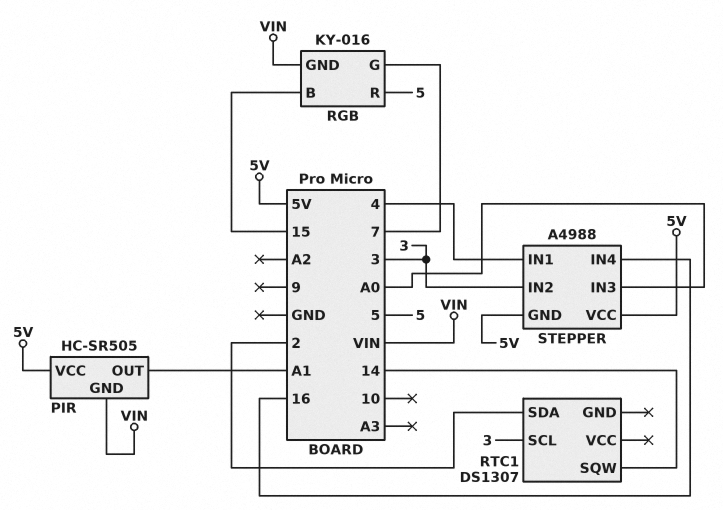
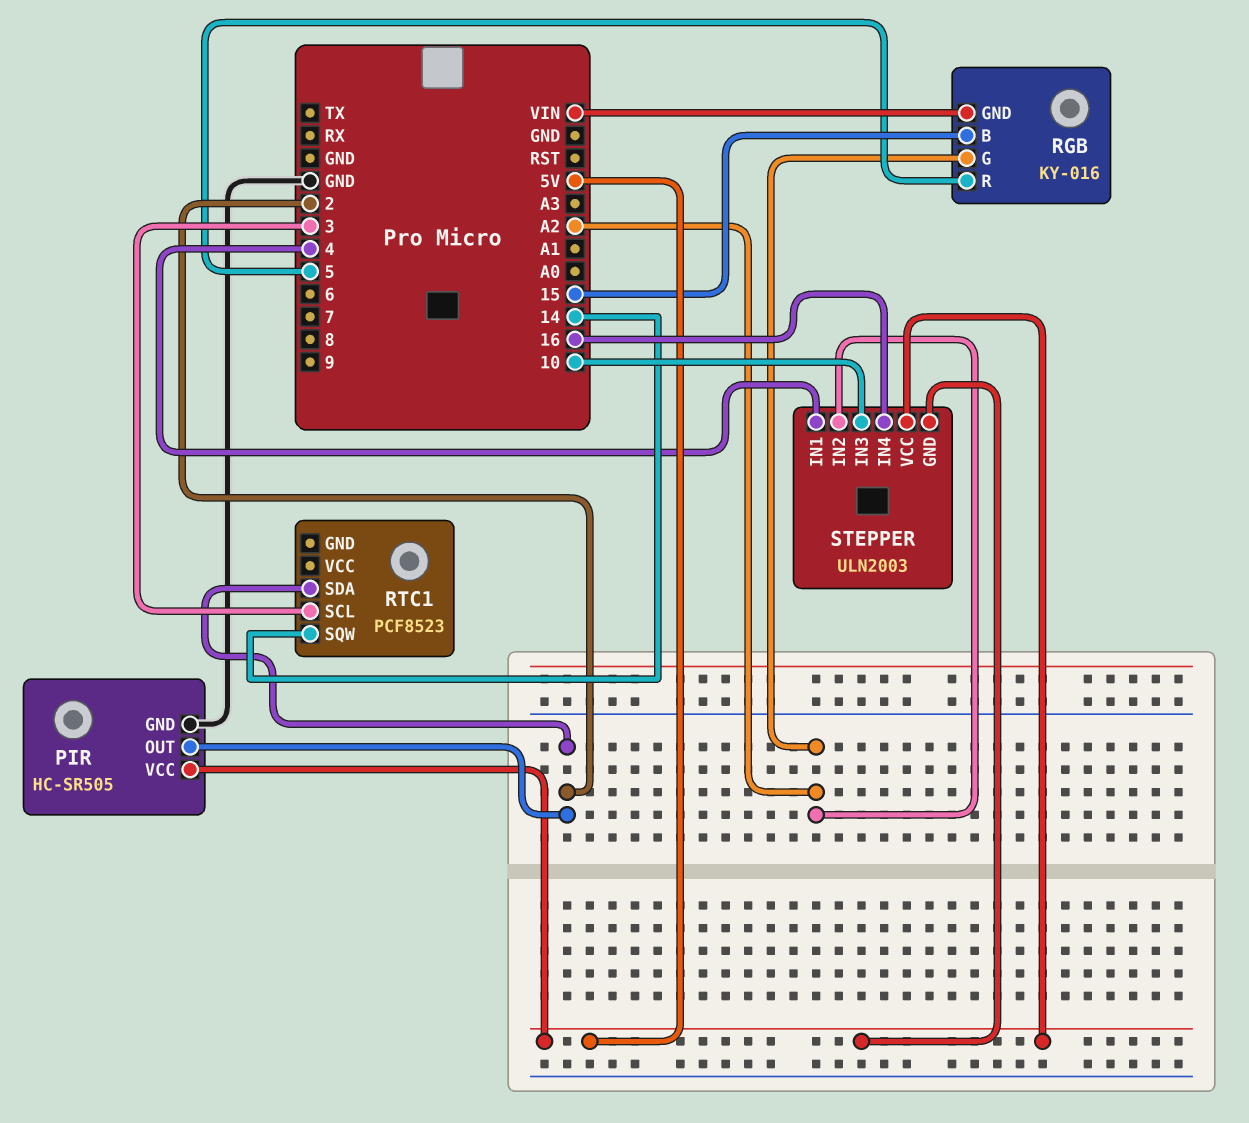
PIR pin GND: VIN -> GND
PIR pin OUT: A1 -> 2
RGB pin G: 7 -> A2
RTC1: DS1307 -> PCF8523
STEPPER: A4988 -> ULN2003
STEPPER pin IN2: 3 -> A2
STEPPER pin IN3: A0 -> 10

